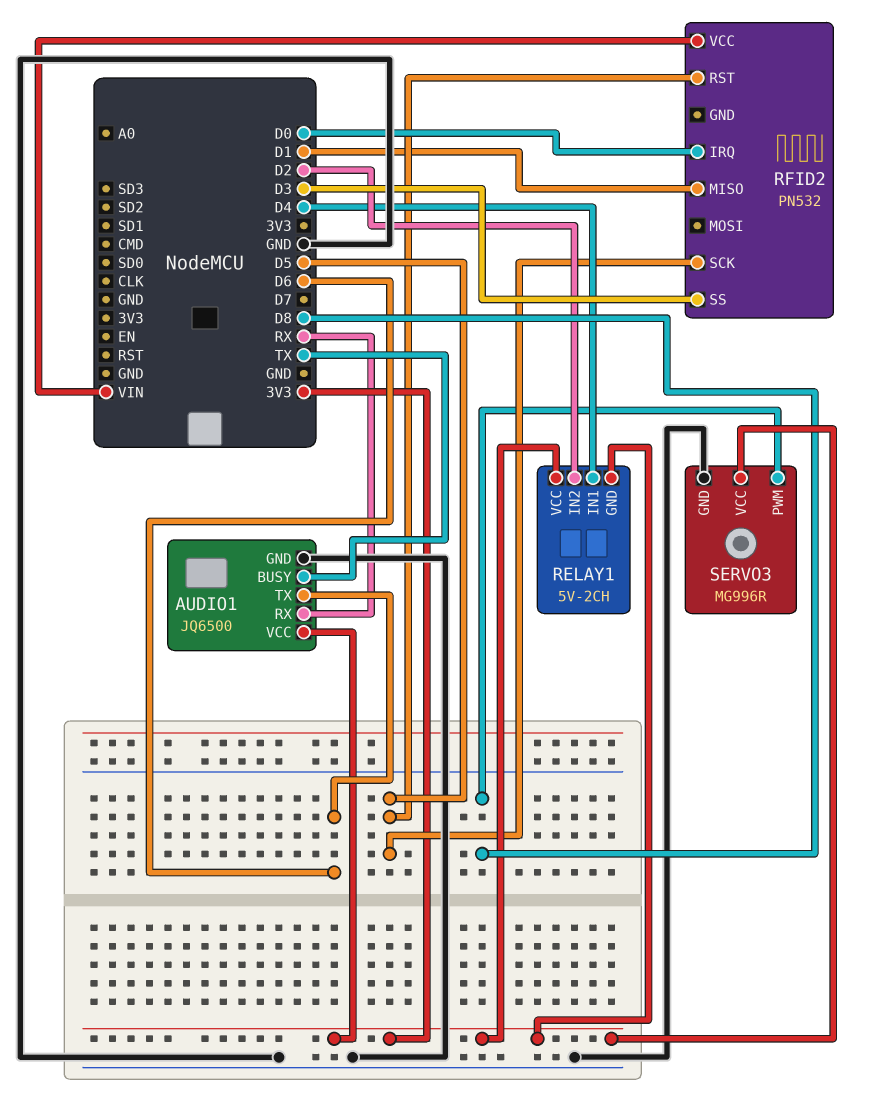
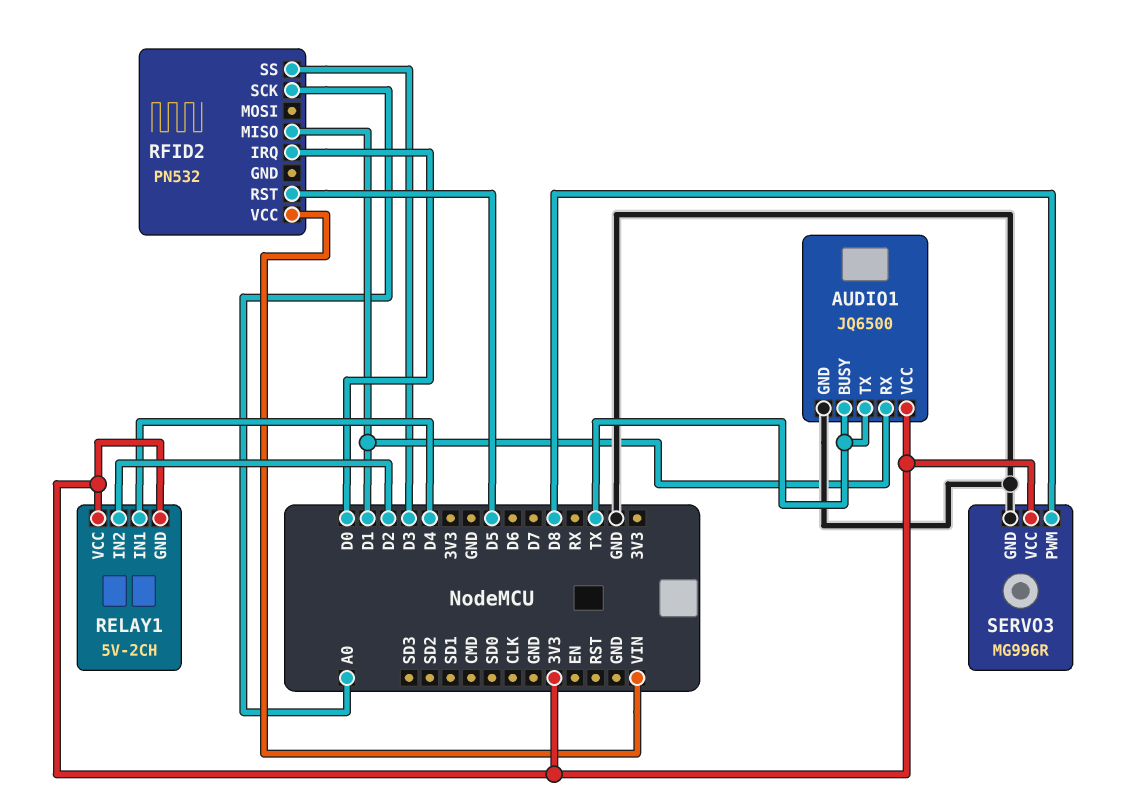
AUDIO1 pin RX: RX -> D1
AUDIO1 pin TX: D6 -> TX
RFID2 pin SCK: D5 -> A0

